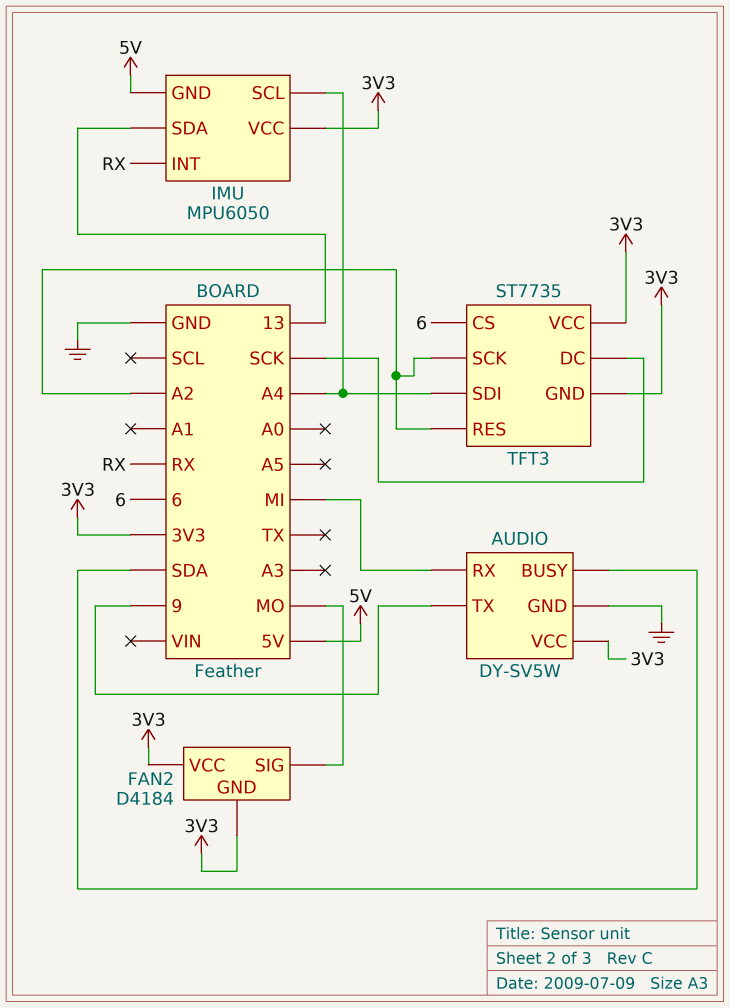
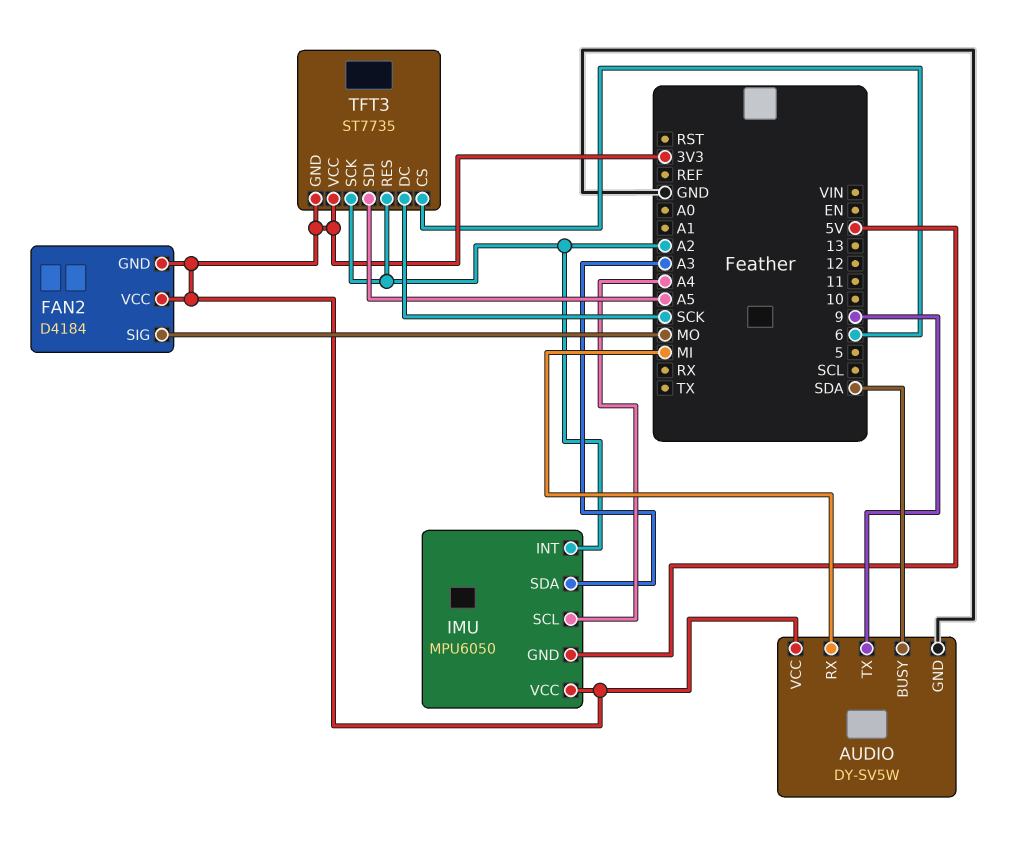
IMU pin INT: RX -> A2
IMU pin SDA: 13 -> A3
TFT3 pin SDI: A4 -> A5

